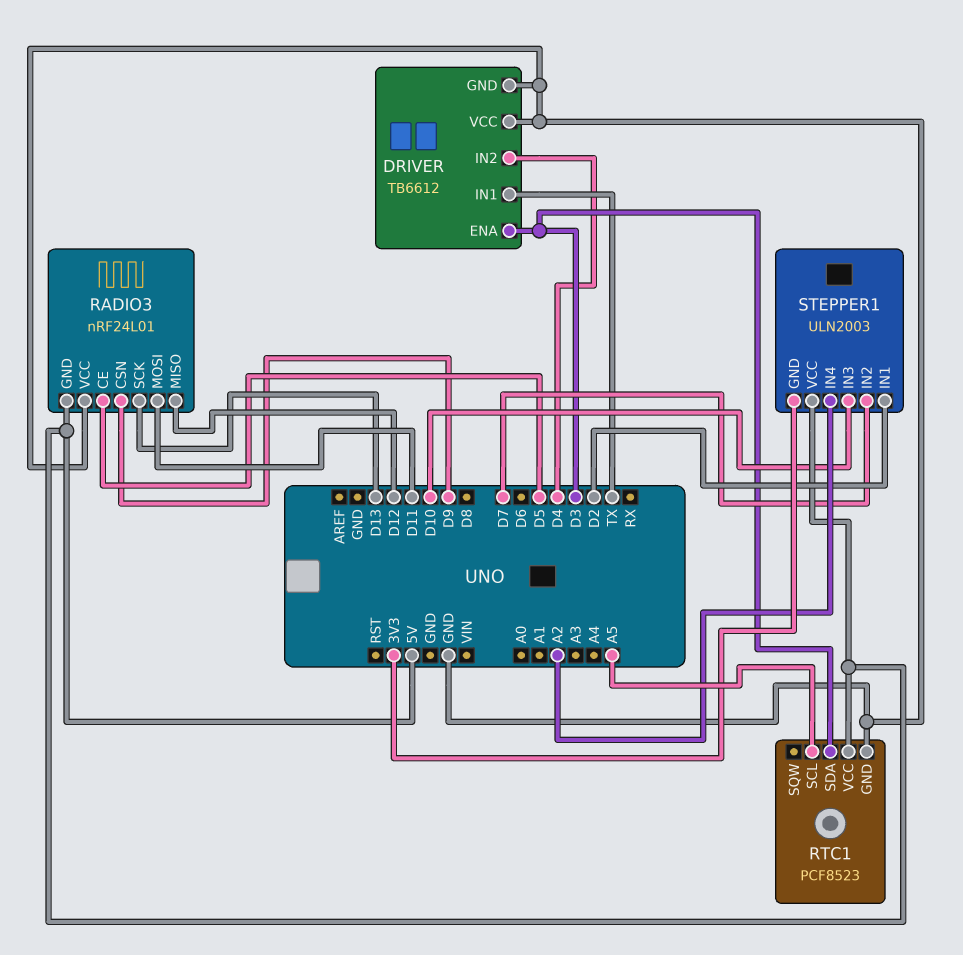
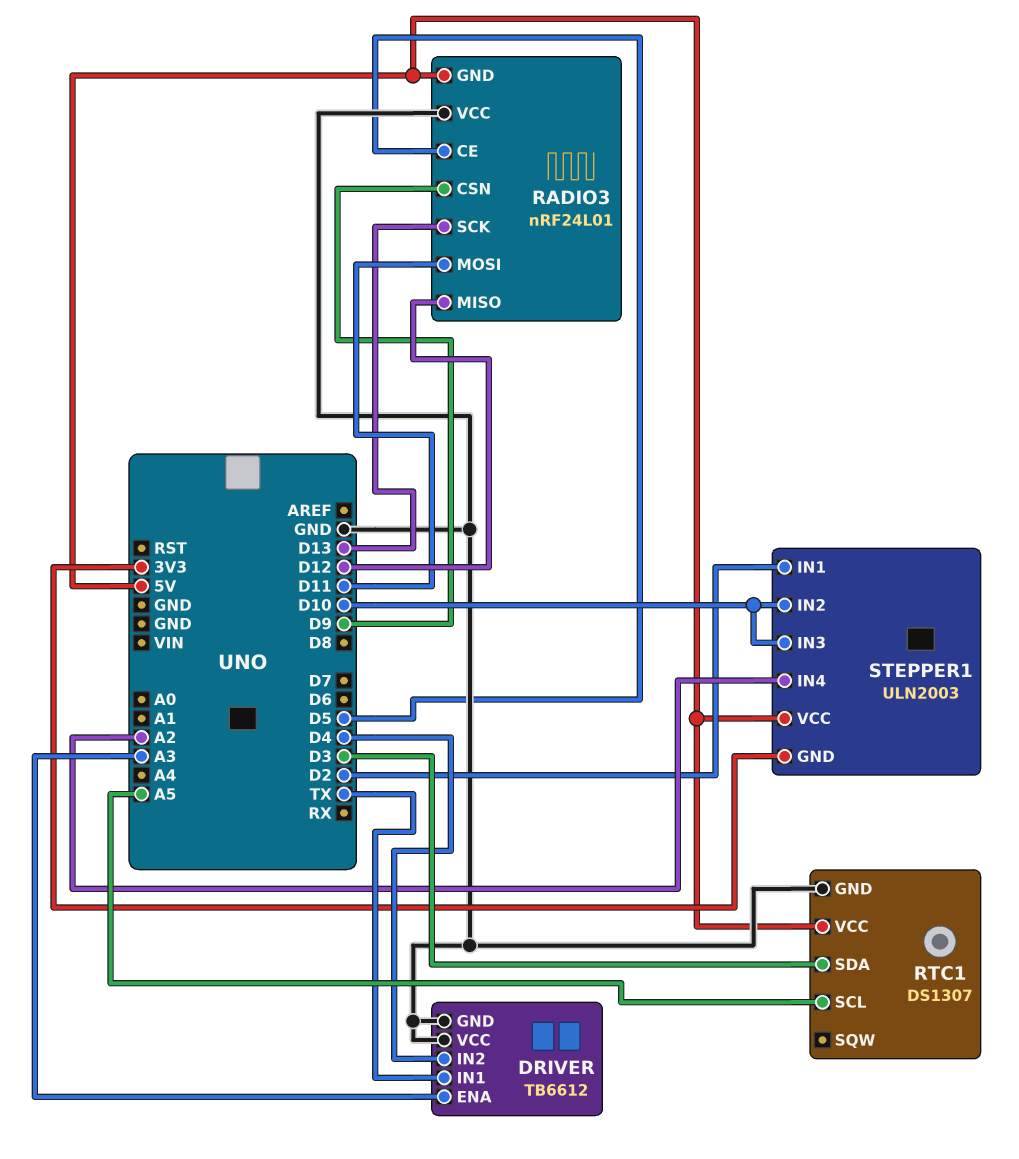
DRIVER pin ENA: D3 -> A3
RTC1: PCF8523 -> DS1307
STEPPER1 pin IN2: D7 -> D10

